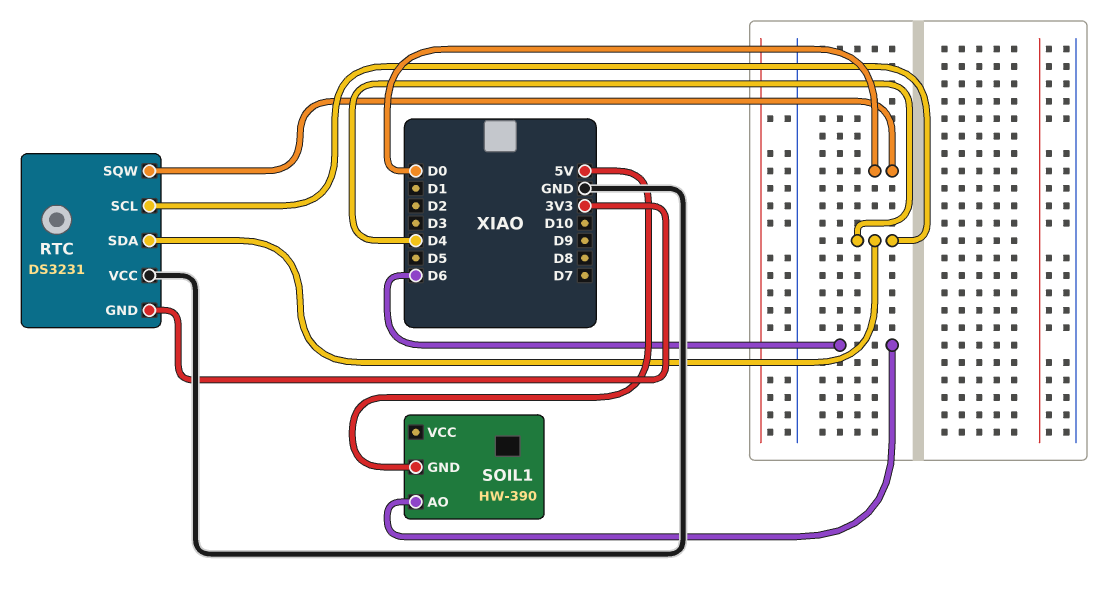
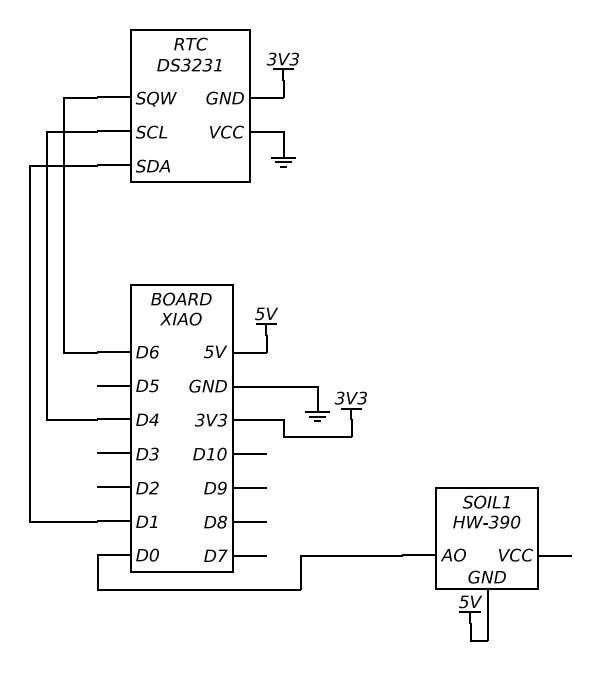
RTC pin SDA: D4 -> D1
RTC pin SQW: D0 -> D6
SOIL1 pin AO: D6 -> D0

